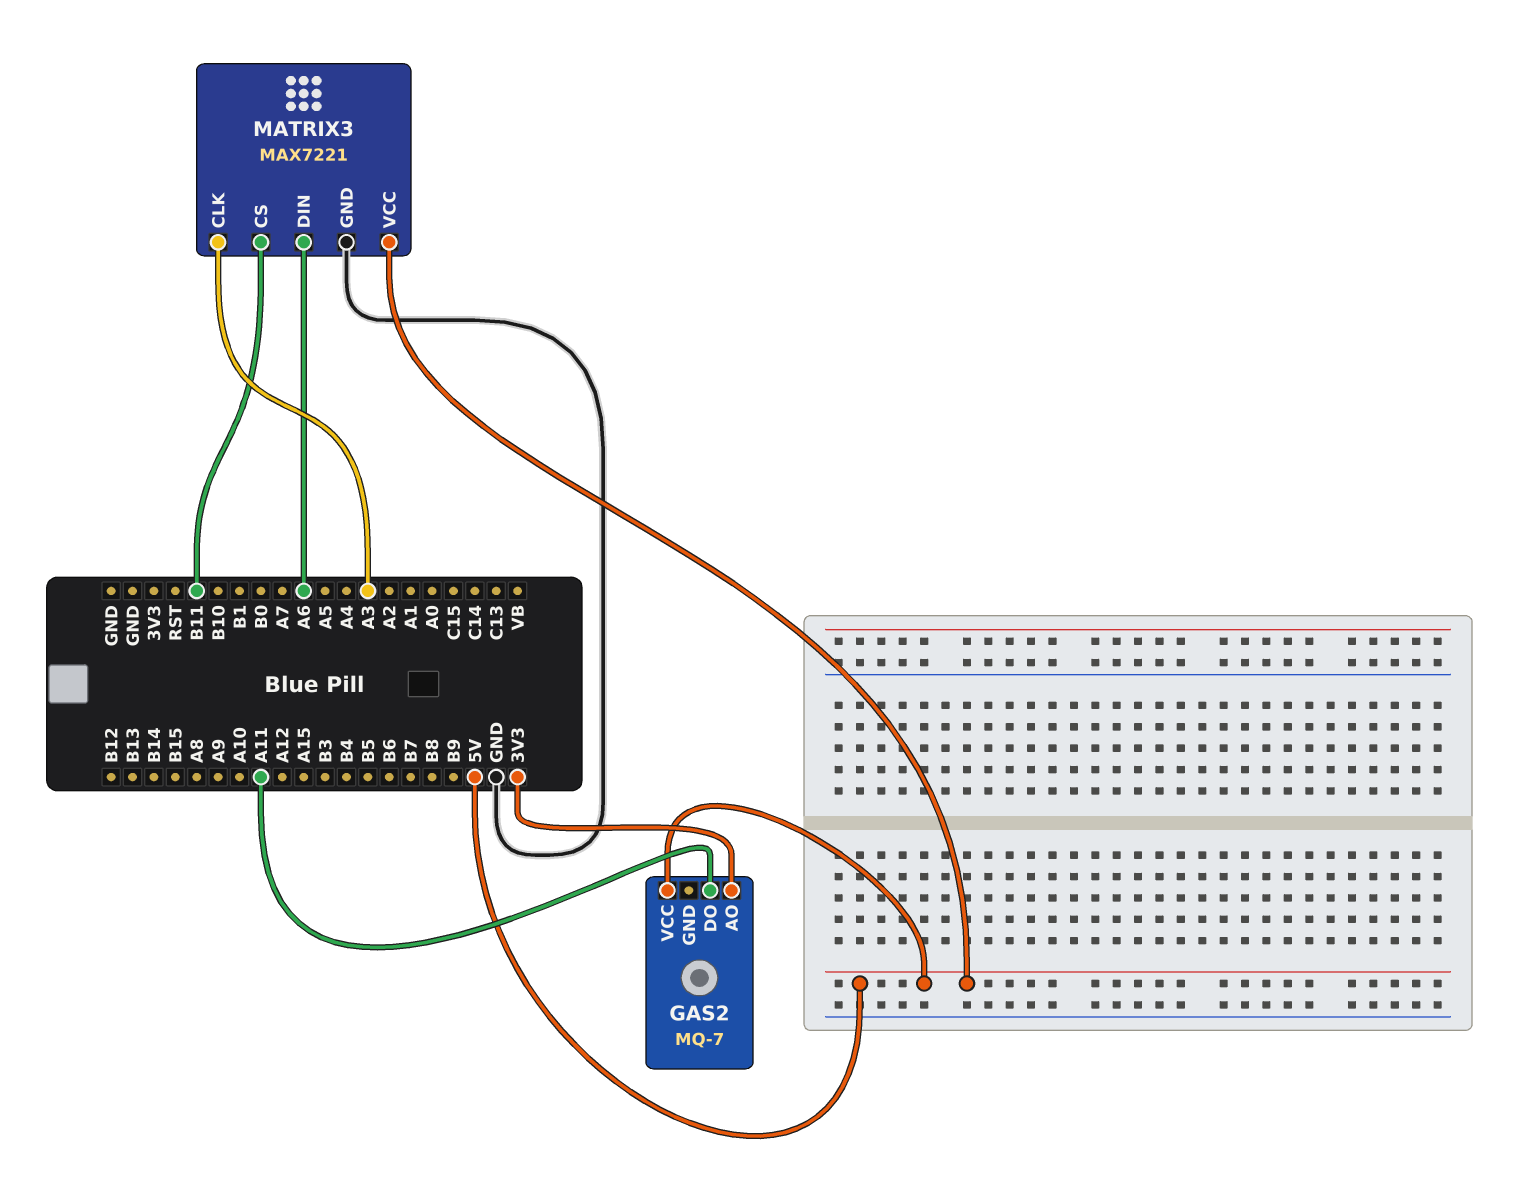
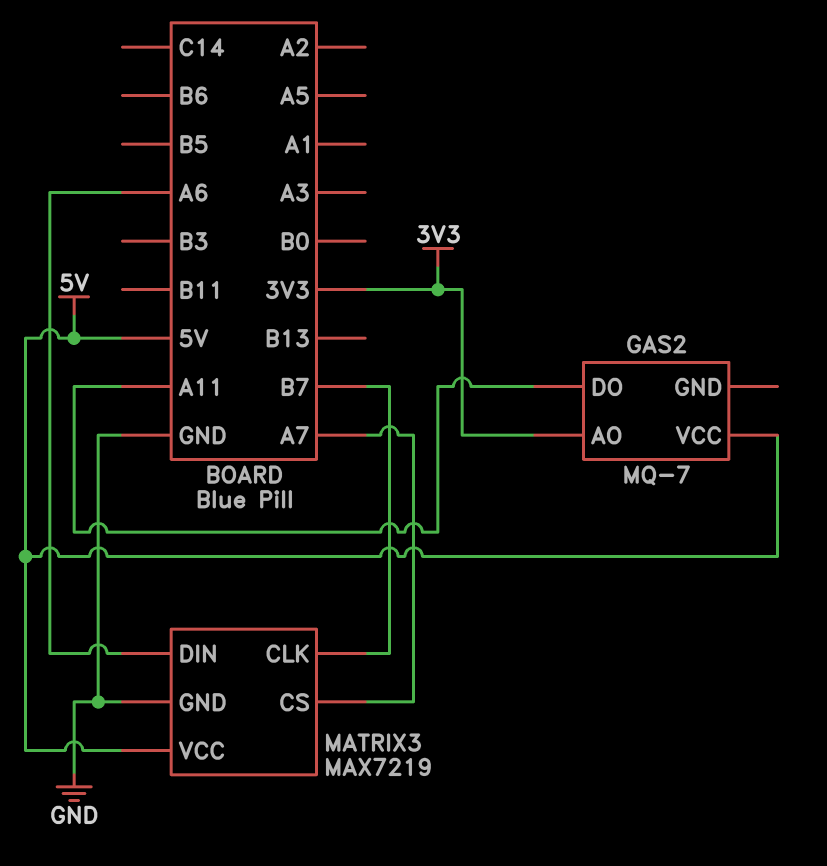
MATRIX3: MAX7221 -> MAX7219
MATRIX3 pin CLK: A3 -> B7
MATRIX3 pin CS: B11 -> A7

